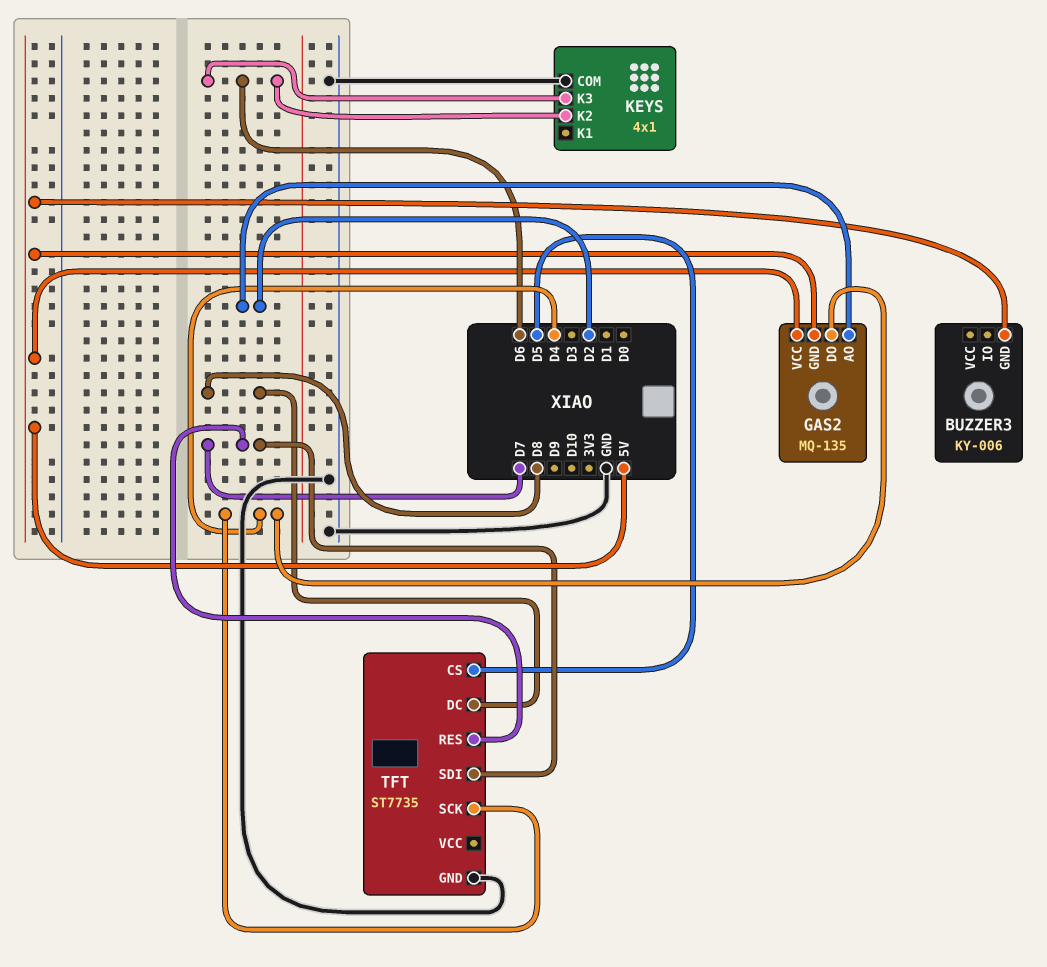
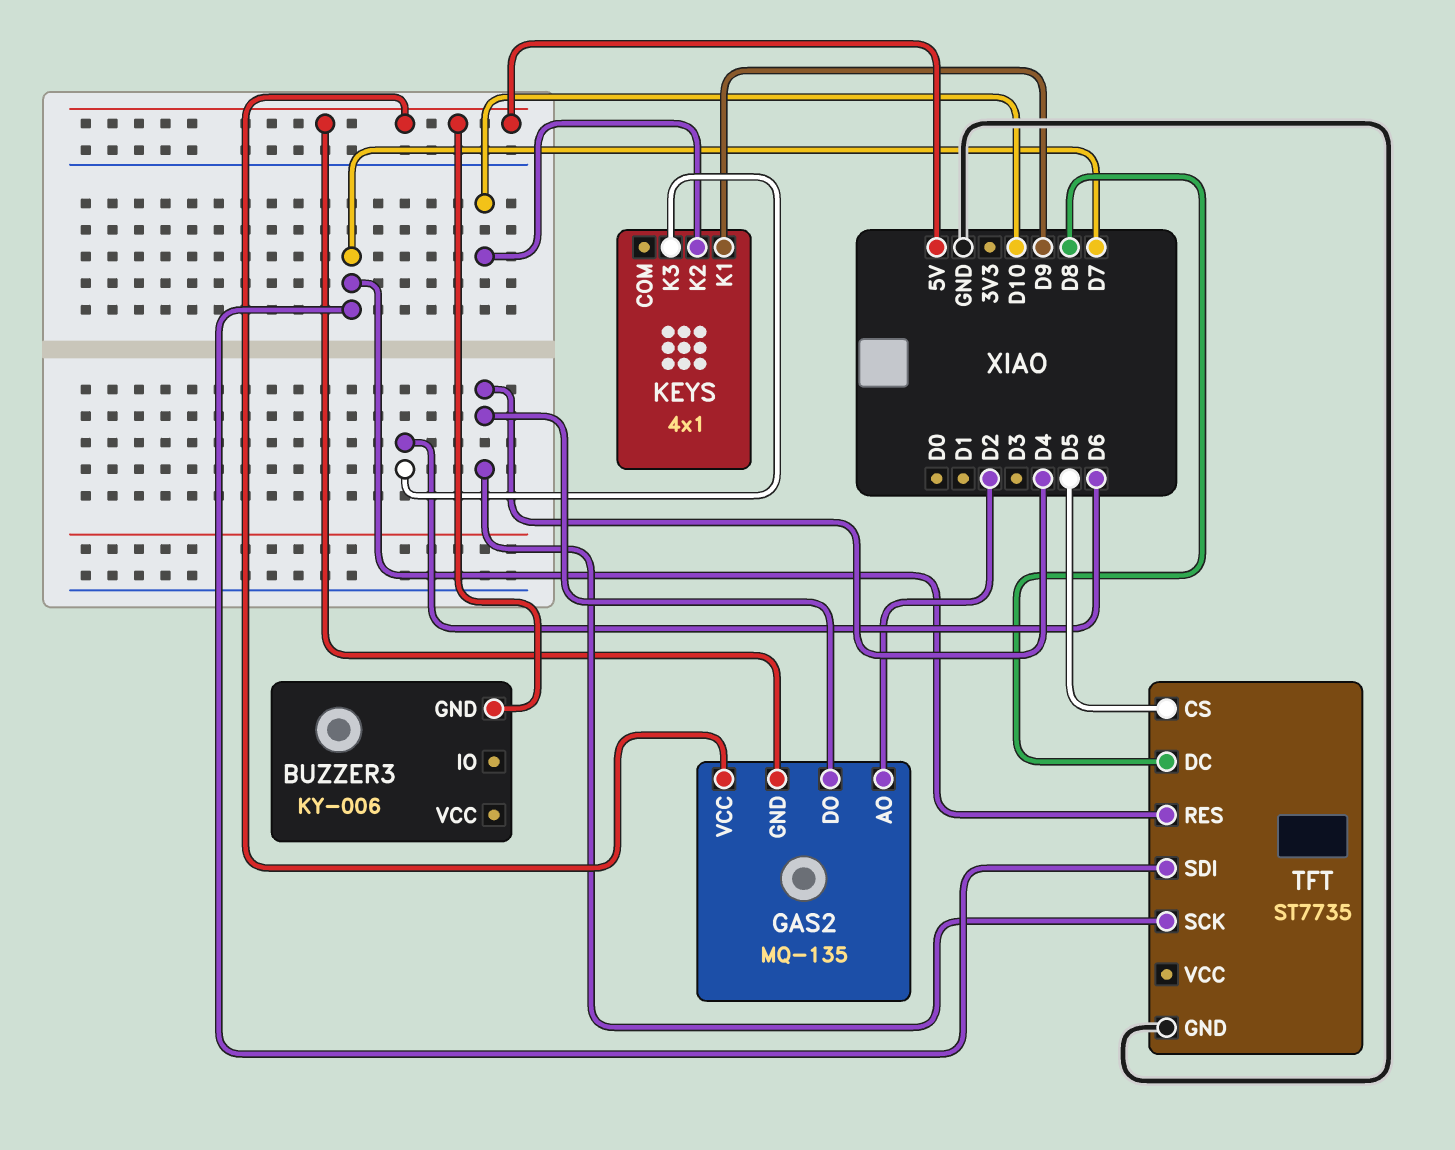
KEYS pin COM: GND -> none
KEYS pin K1: none -> D9
KEYS pin K2: D6 -> D10

